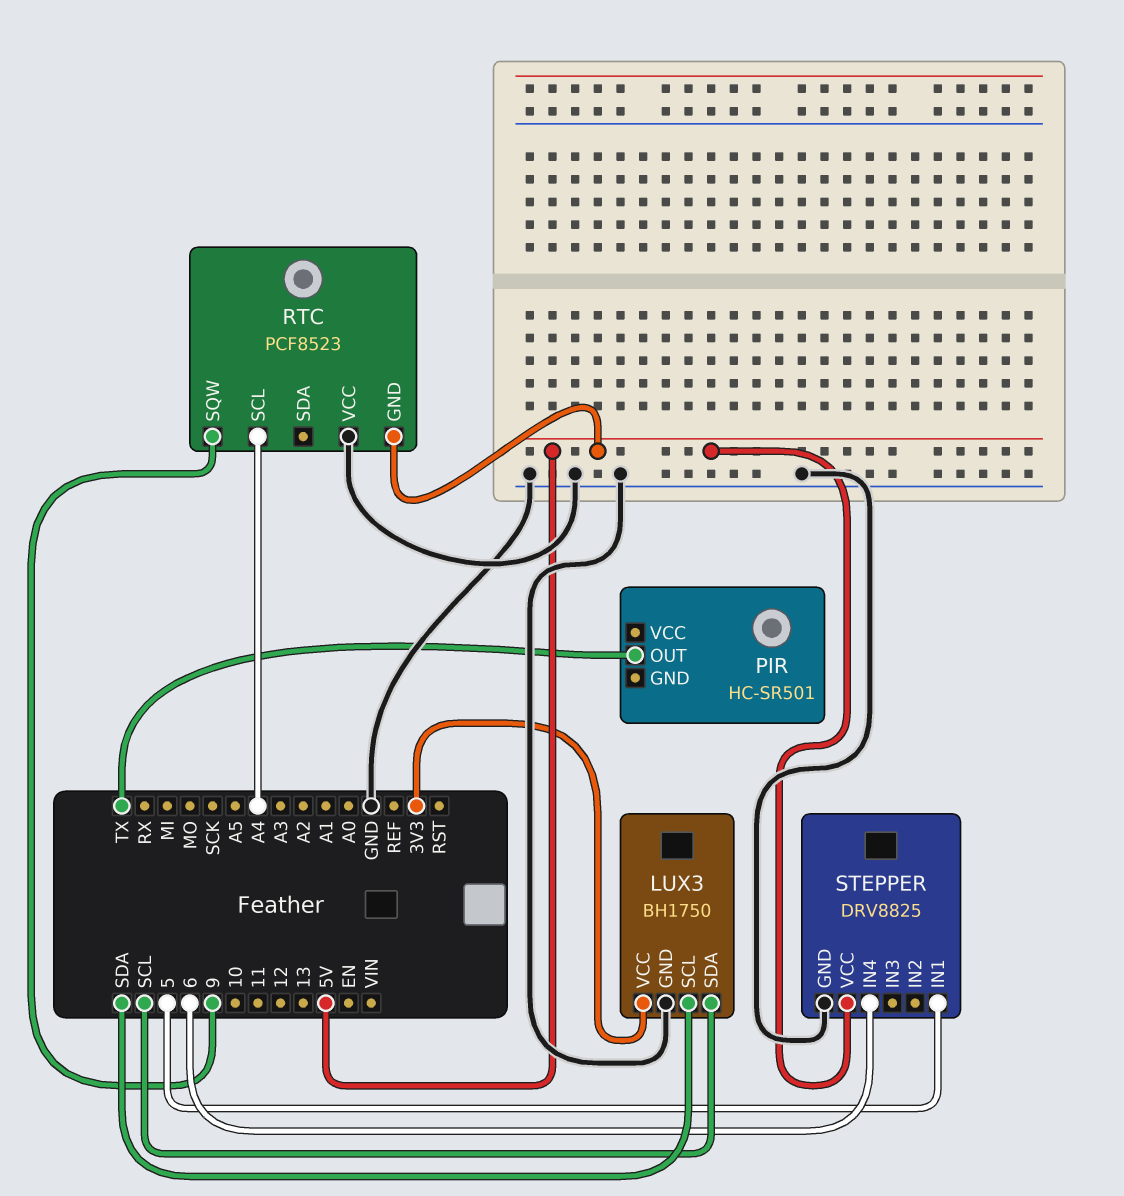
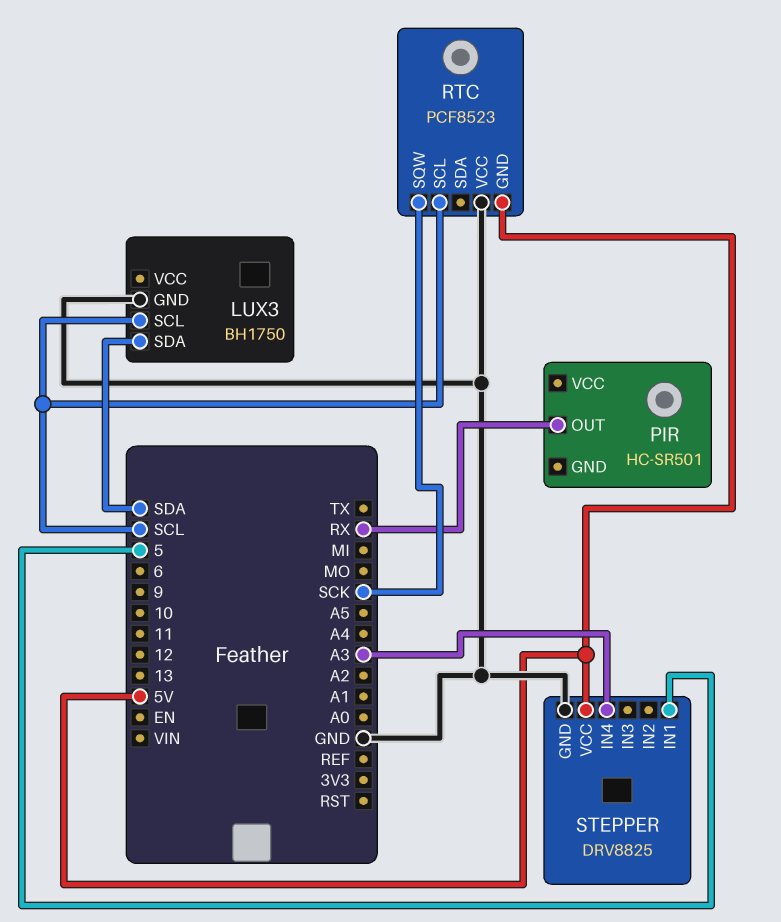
LUX3 pin SCL: SDA -> SCL
LUX3 pin SDA: SCL -> SDA
LUX3 pin VCC: 3V3 -> none
PIR pin OUT: TX -> RX
RTC pin SCL: A4 -> SCL
RTC pin SQW: 9 -> SCK
STEPPER pin IN4: 6 -> A3

